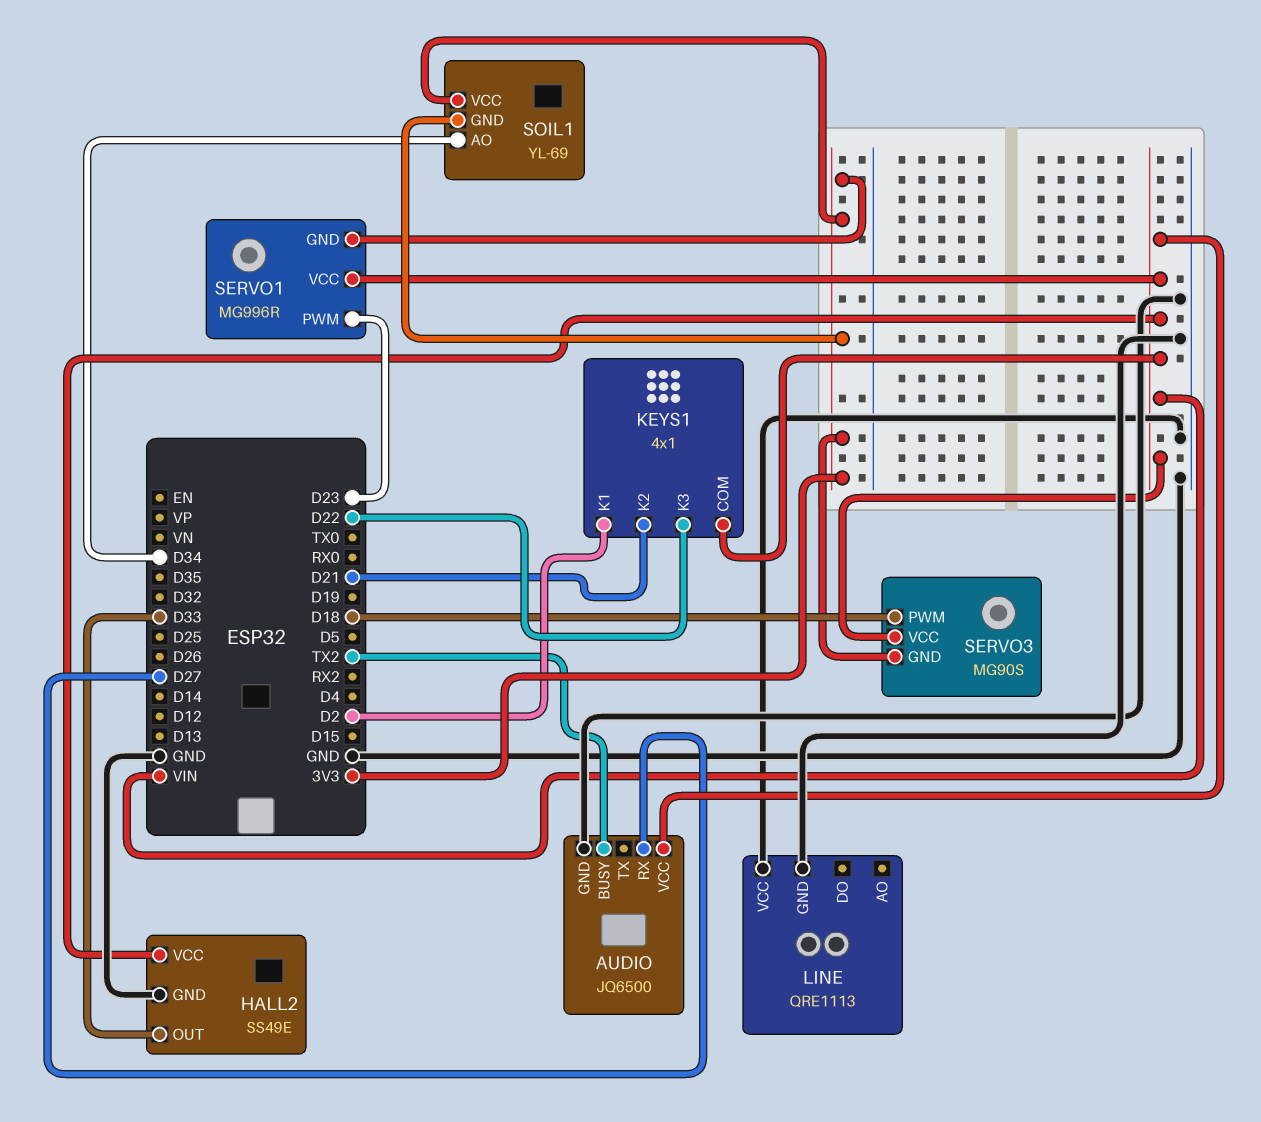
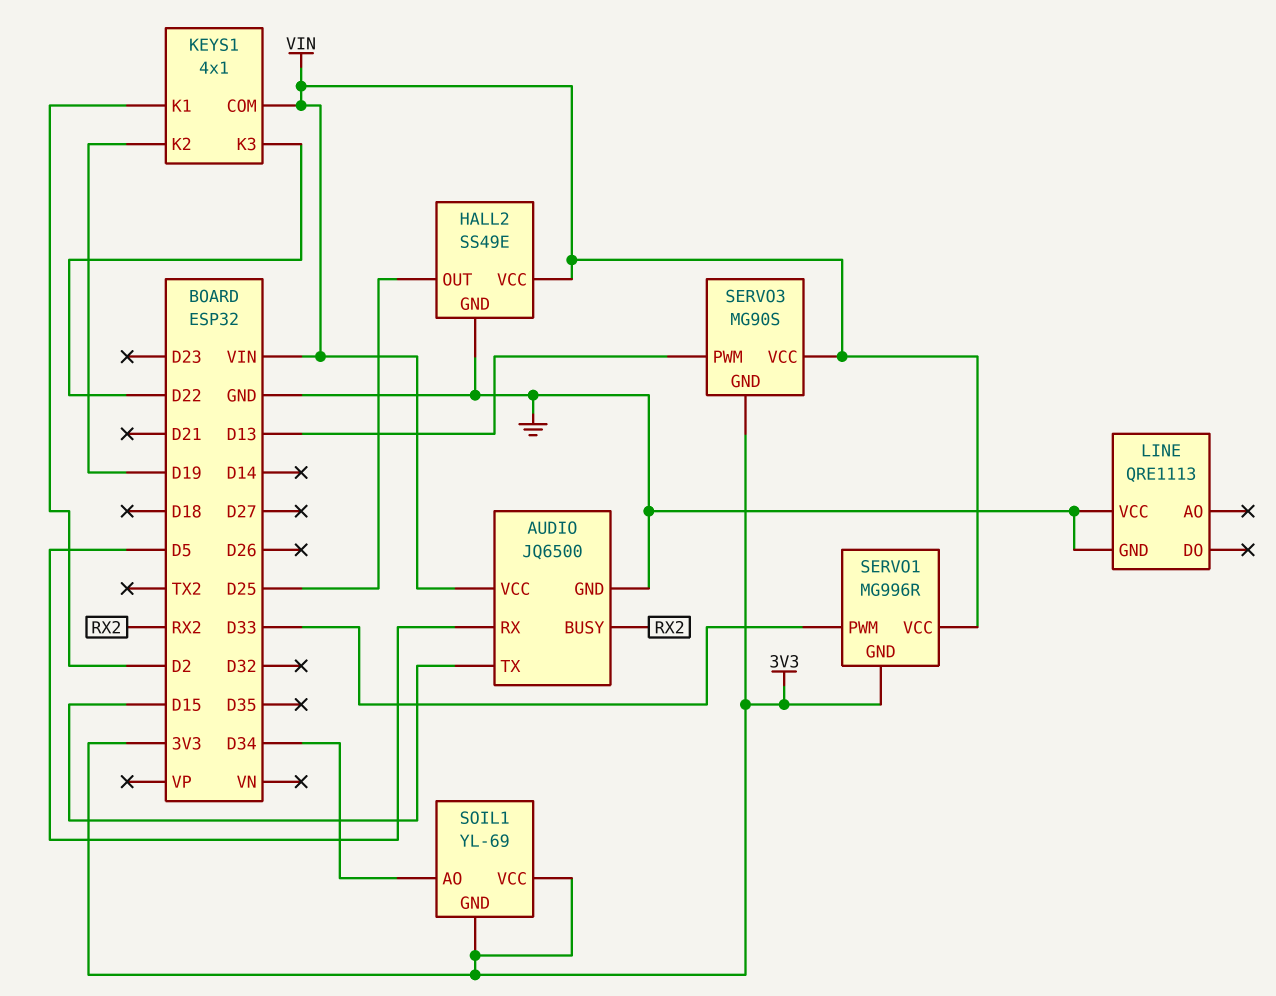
AUDIO pin BUSY: TX2 -> RX2
AUDIO pin RX: D27 -> D5
AUDIO pin TX: none -> D15
HALL2 pin OUT: D33 -> D25
KEYS1 pin K2: D21 -> D19
SERVO1 pin PWM: D23 -> D33
SERVO3 pin PWM: D18 -> D13

